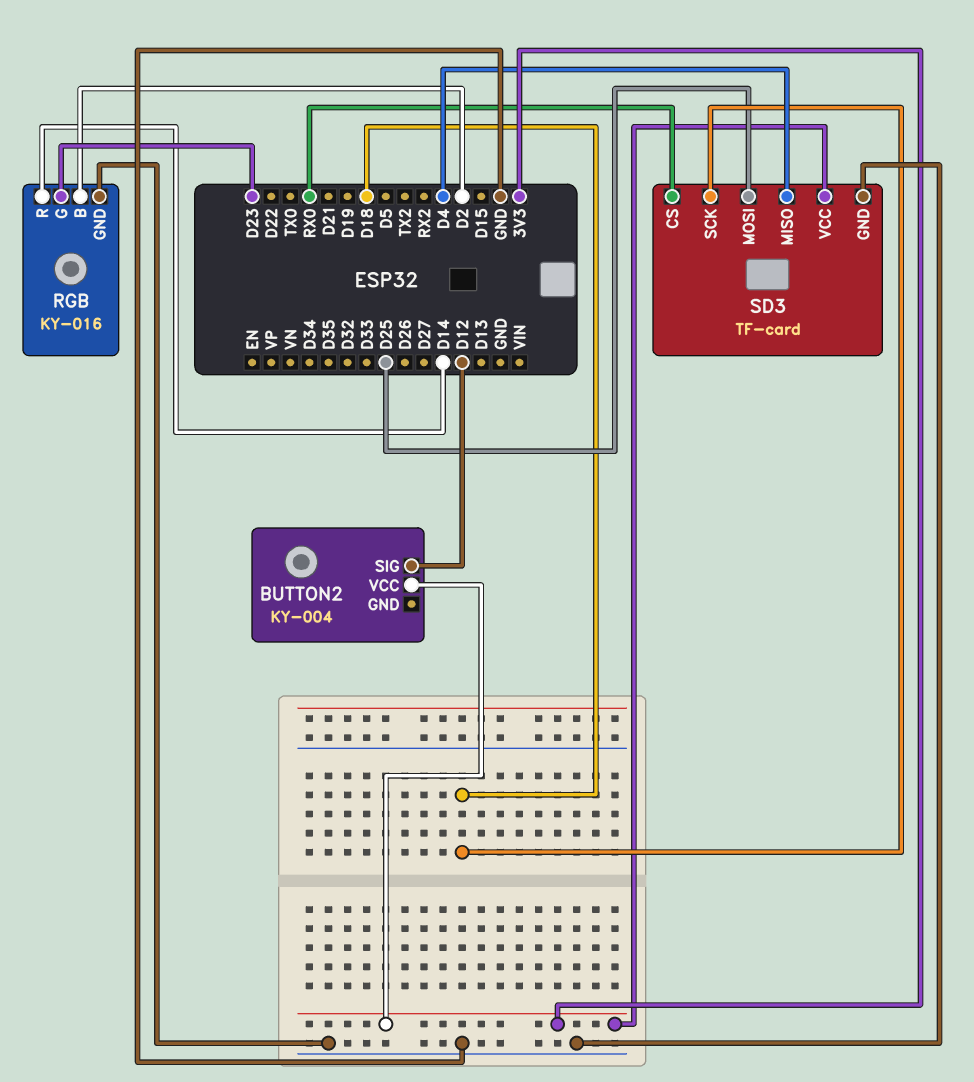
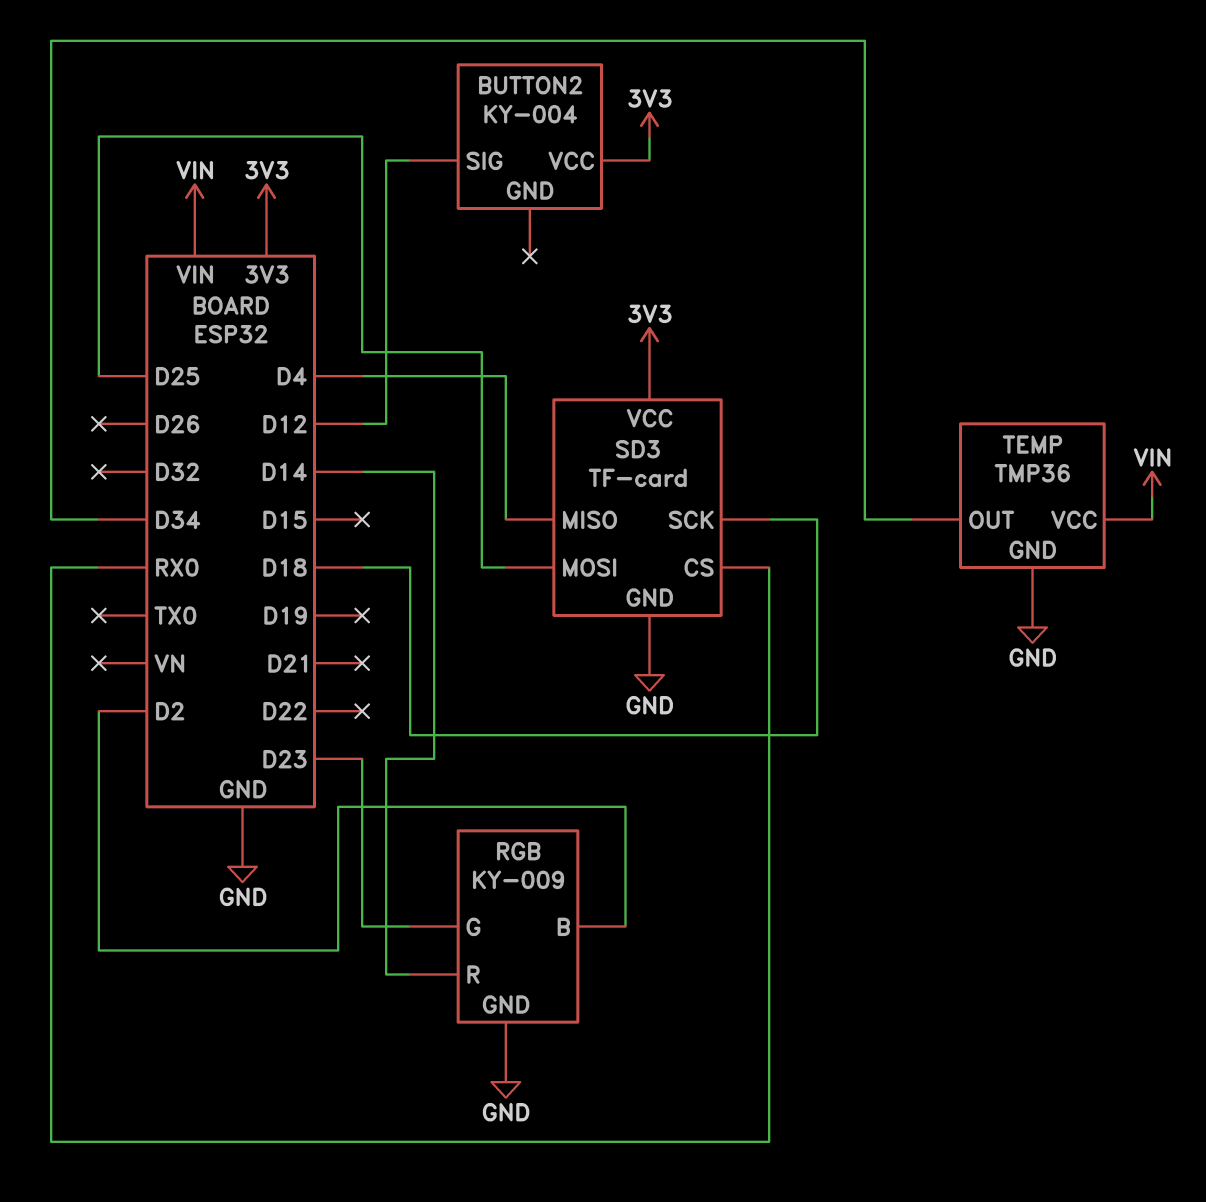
RGB: KY-016 -> KY-009
TEMP: none -> TMP36
TEMP pin GND: none -> GND
TEMP pin OUT: none -> D34
TEMP pin VCC: none -> VIN

